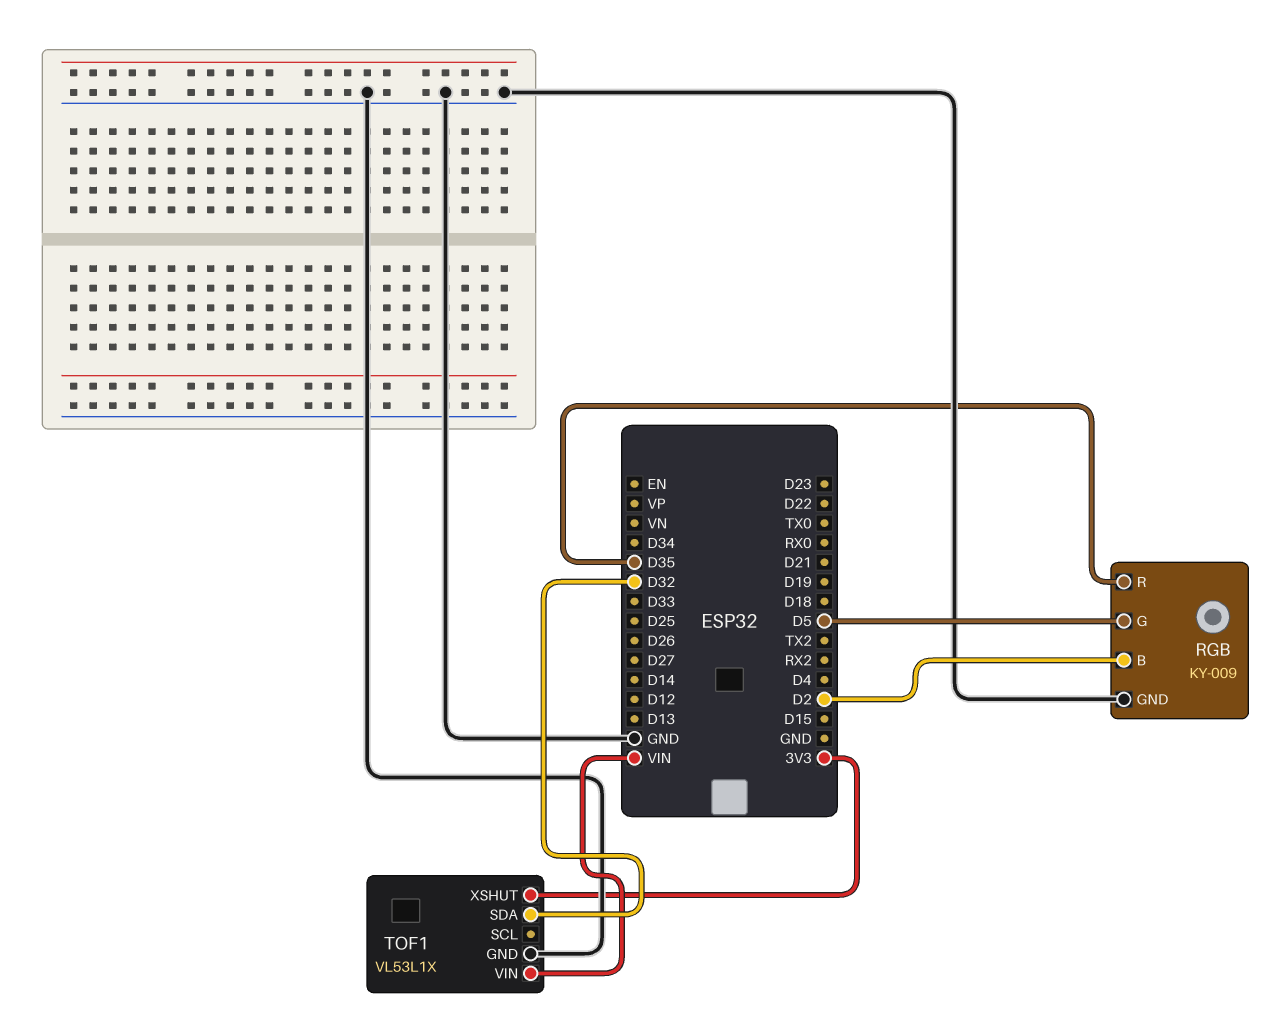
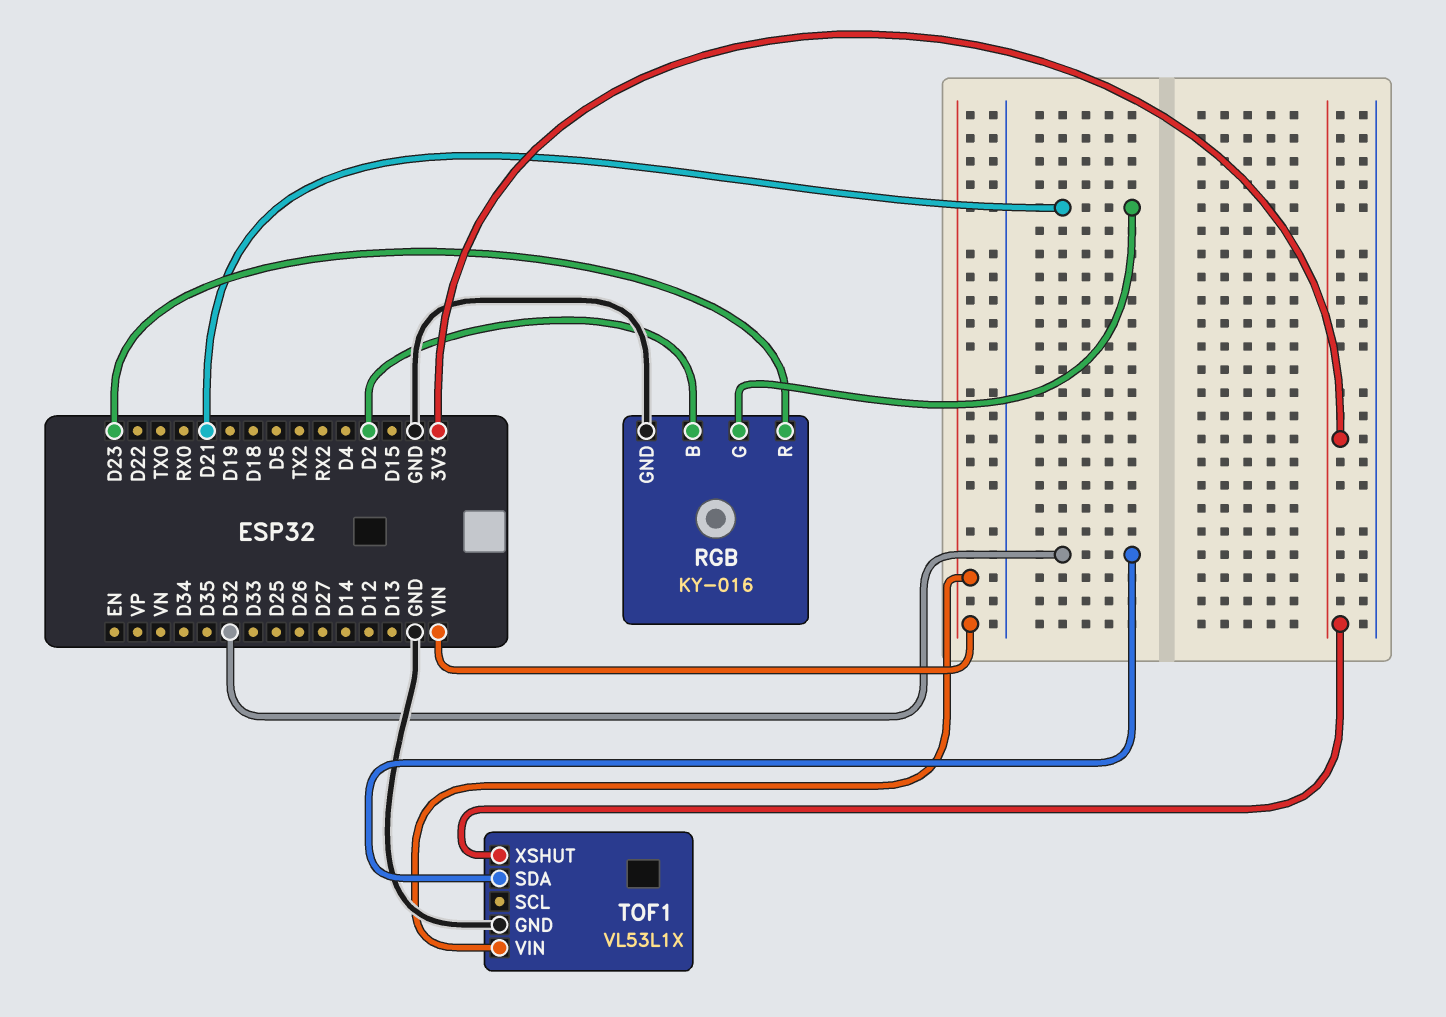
RGB: KY-009 -> KY-016
RGB pin G: D5 -> D21
RGB pin R: D35 -> D23

